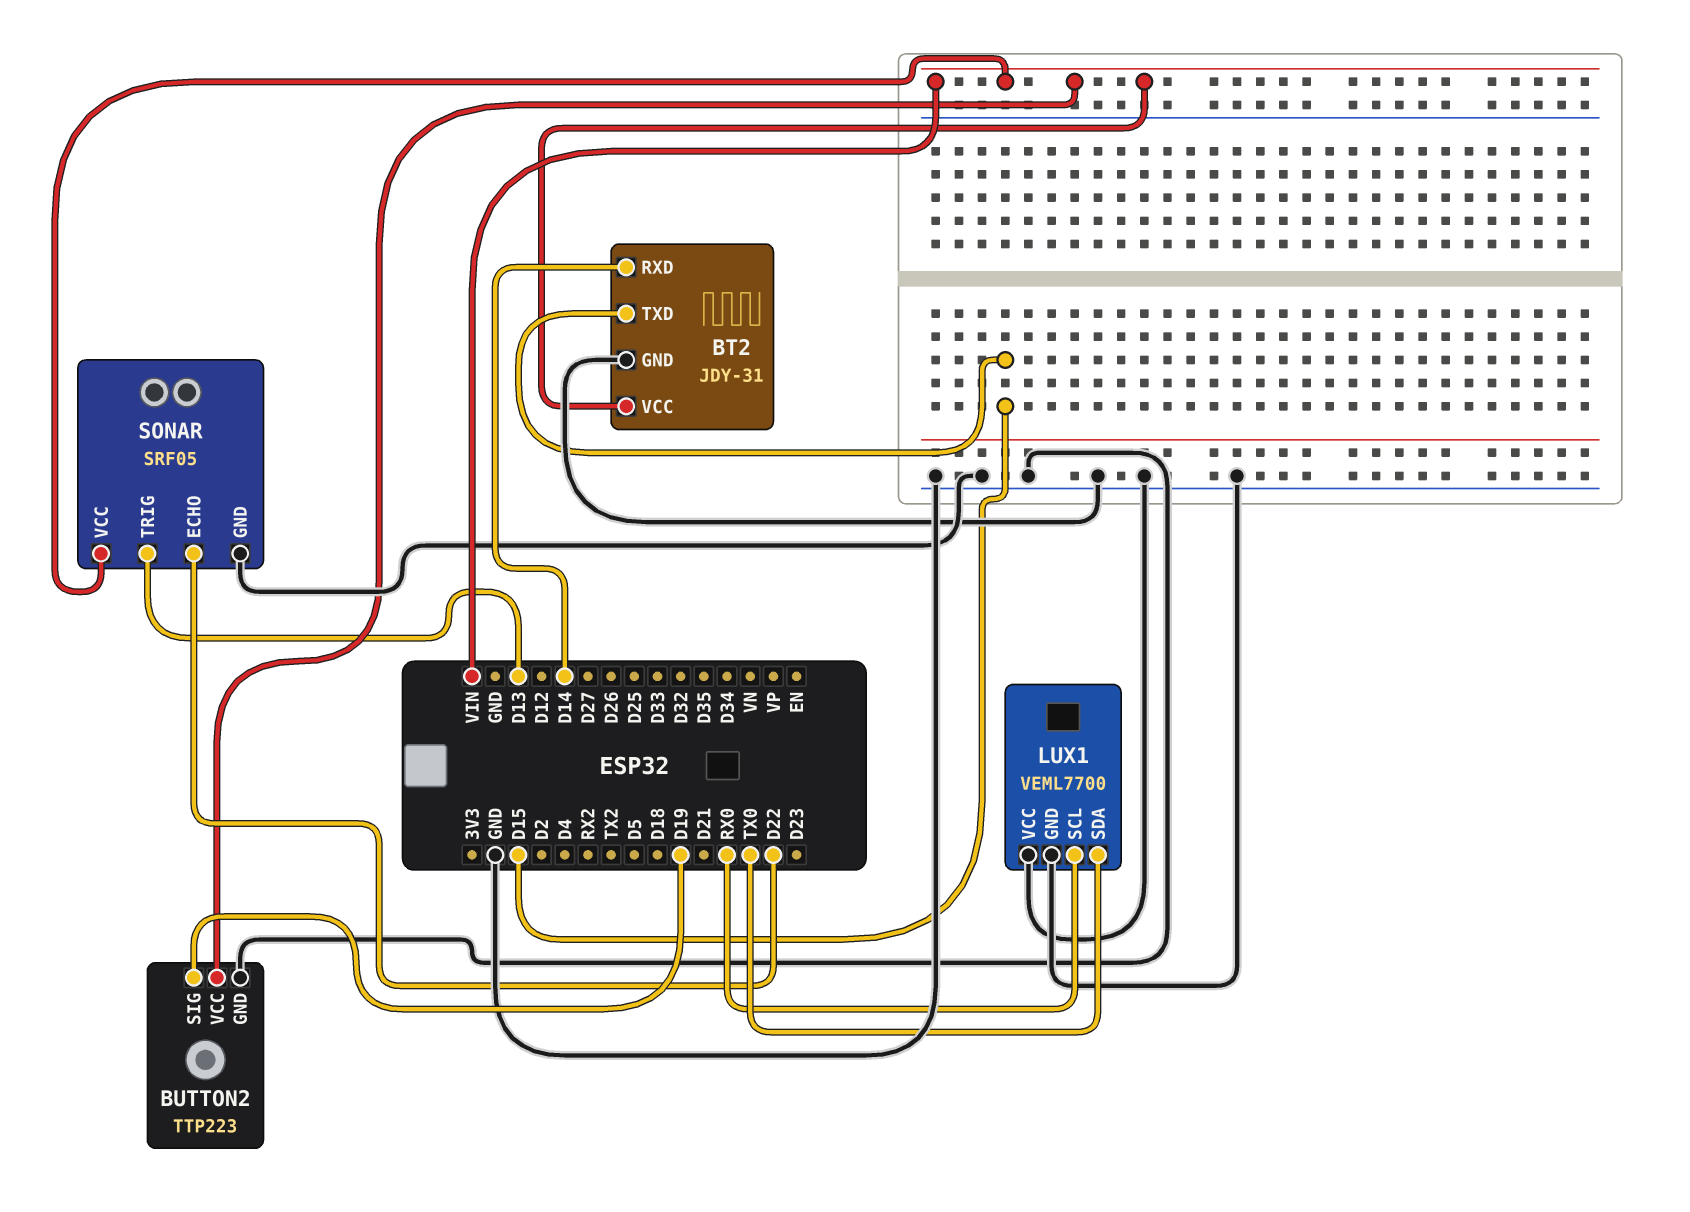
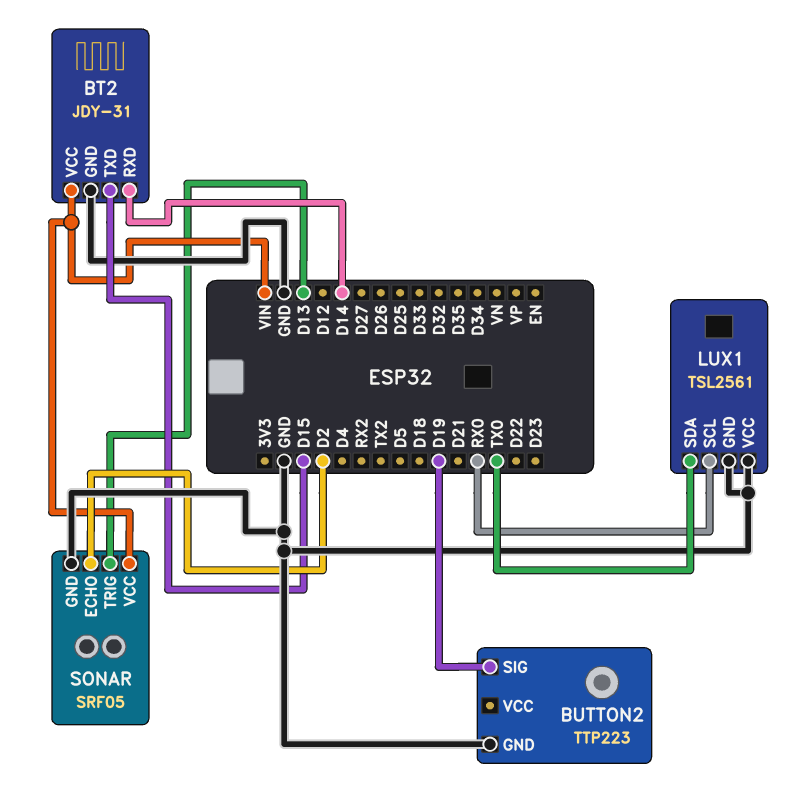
BUTTON2 pin VCC: VIN -> none
LUX1: VEML7700 -> TSL2561
SONAR pin ECHO: D22 -> D2

